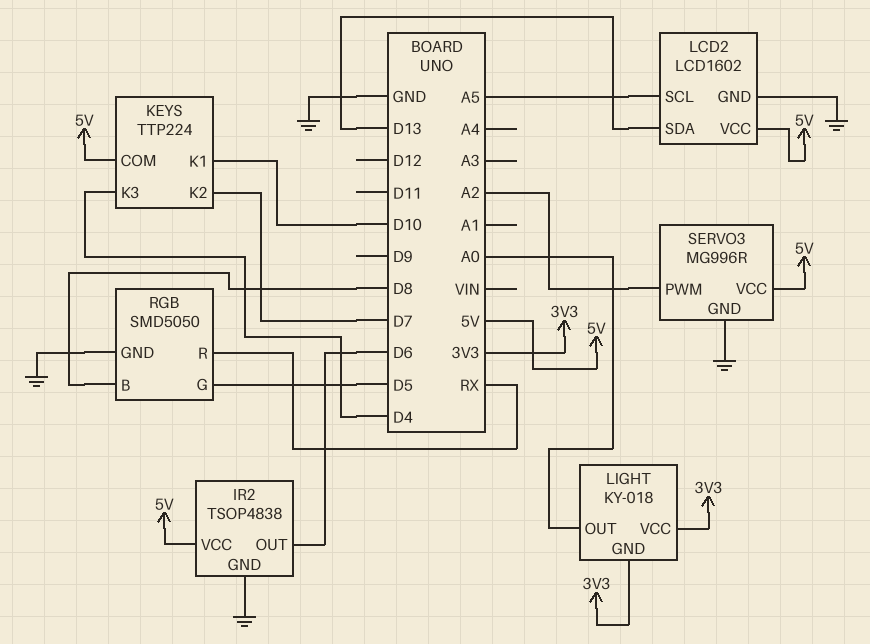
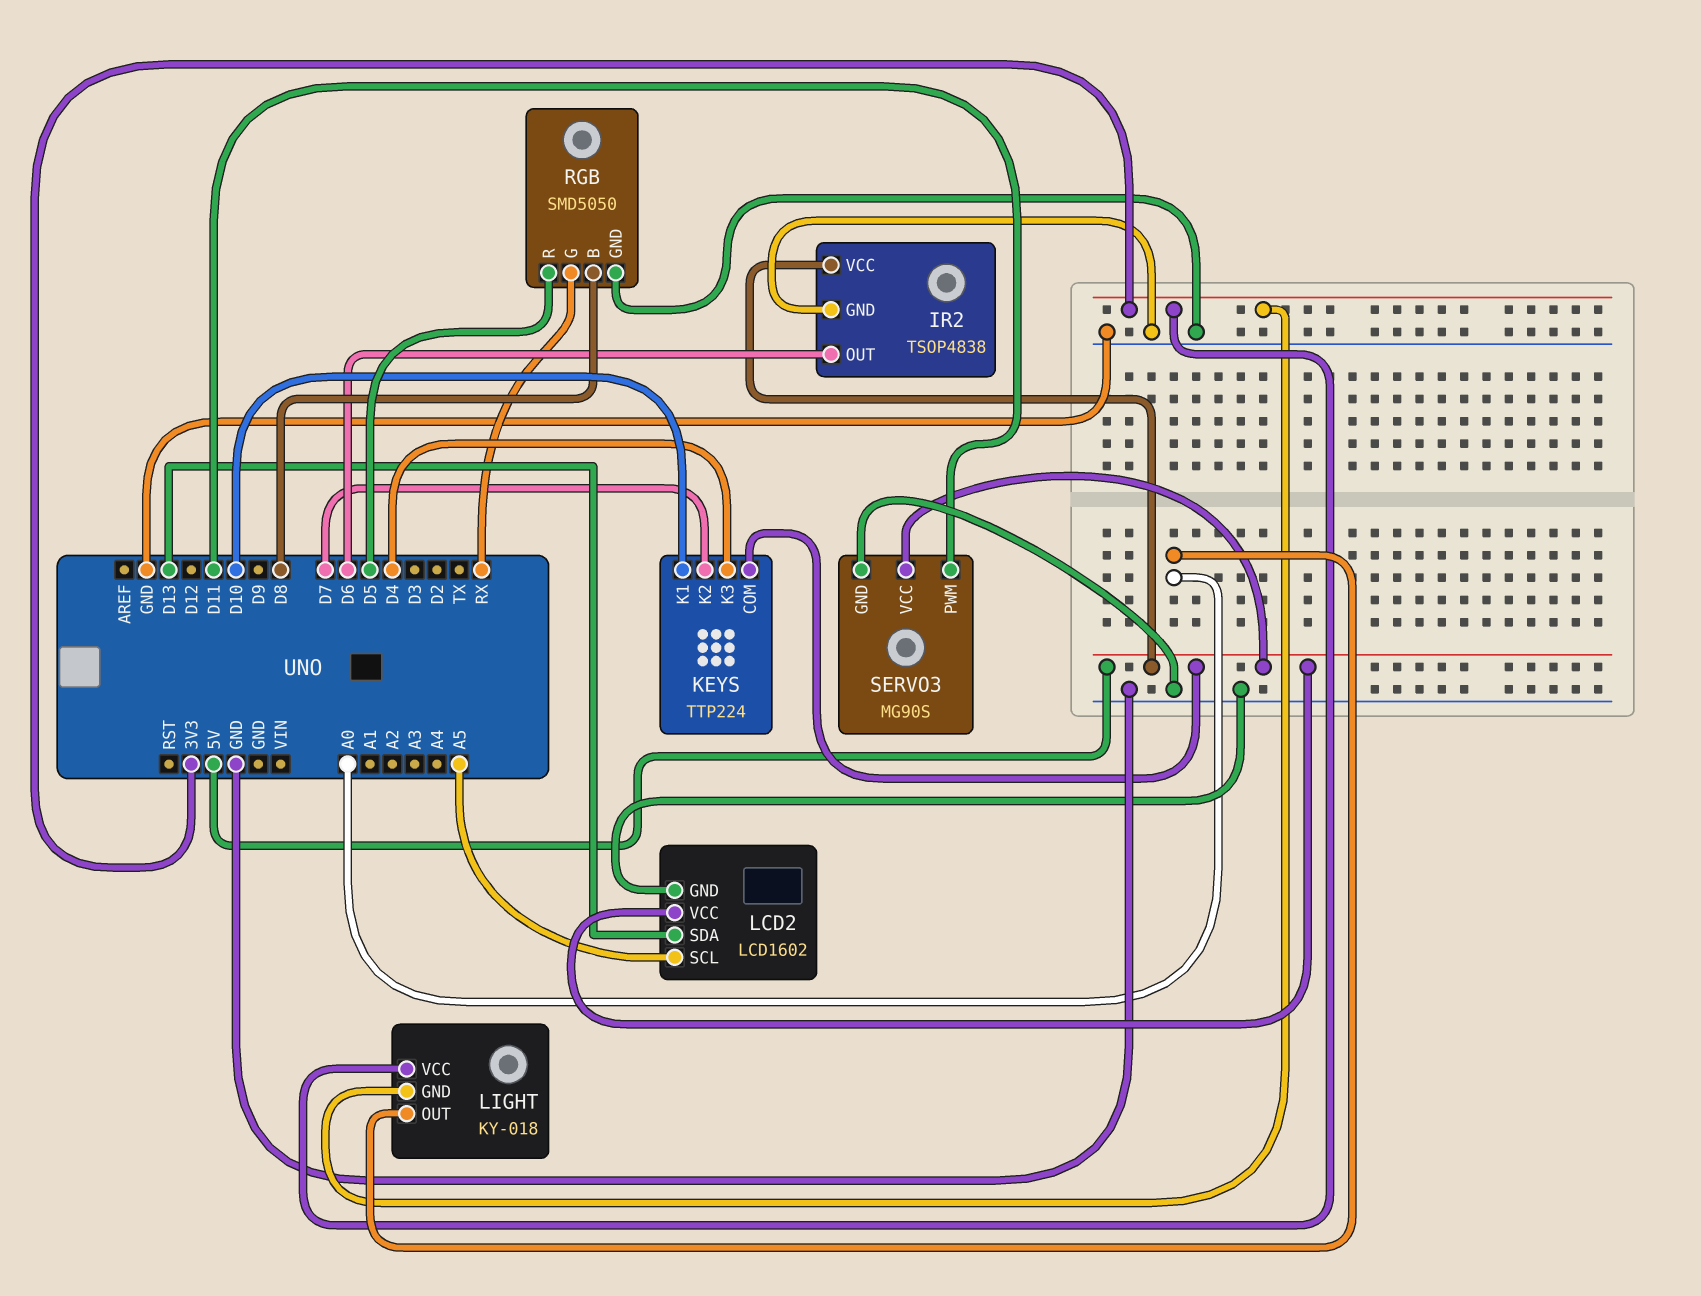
RGB pin G: D5 -> RX
RGB pin R: RX -> D5
SERVO3: MG996R -> MG90S
SERVO3 pin PWM: A2 -> D11

